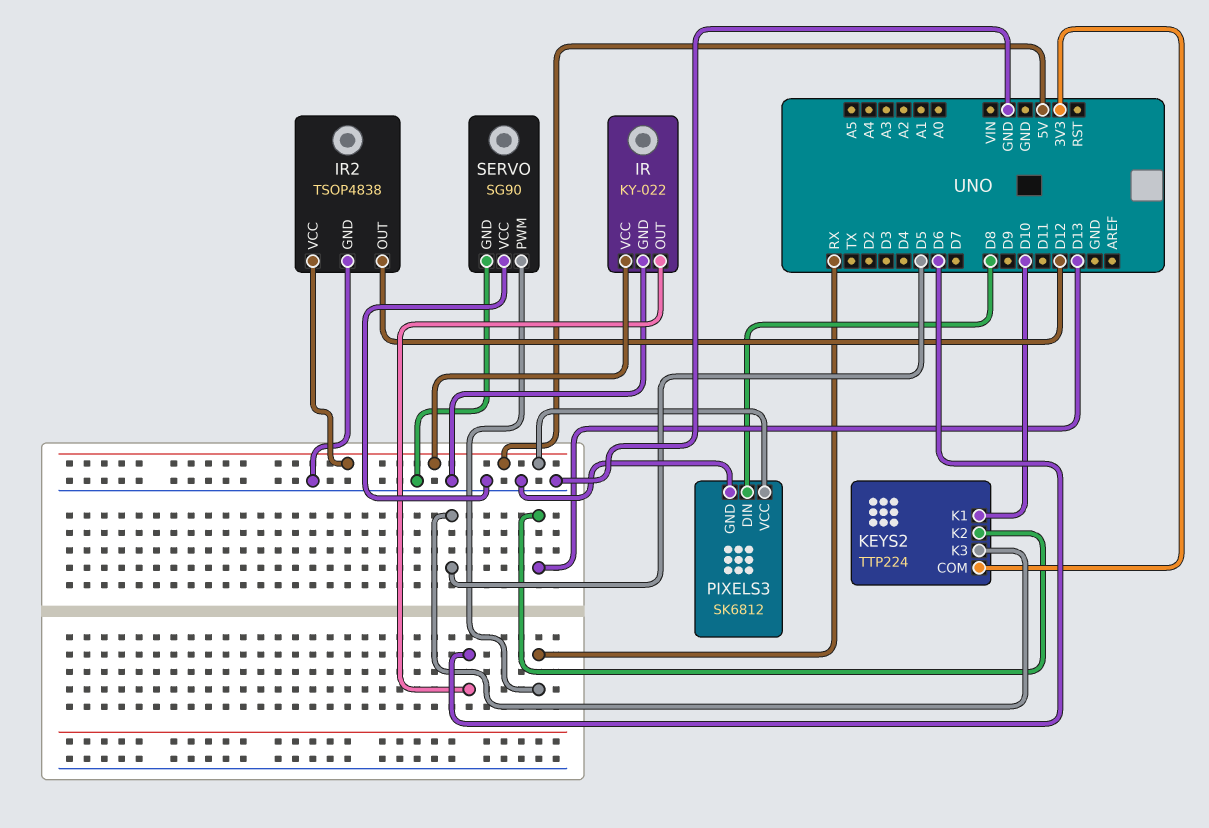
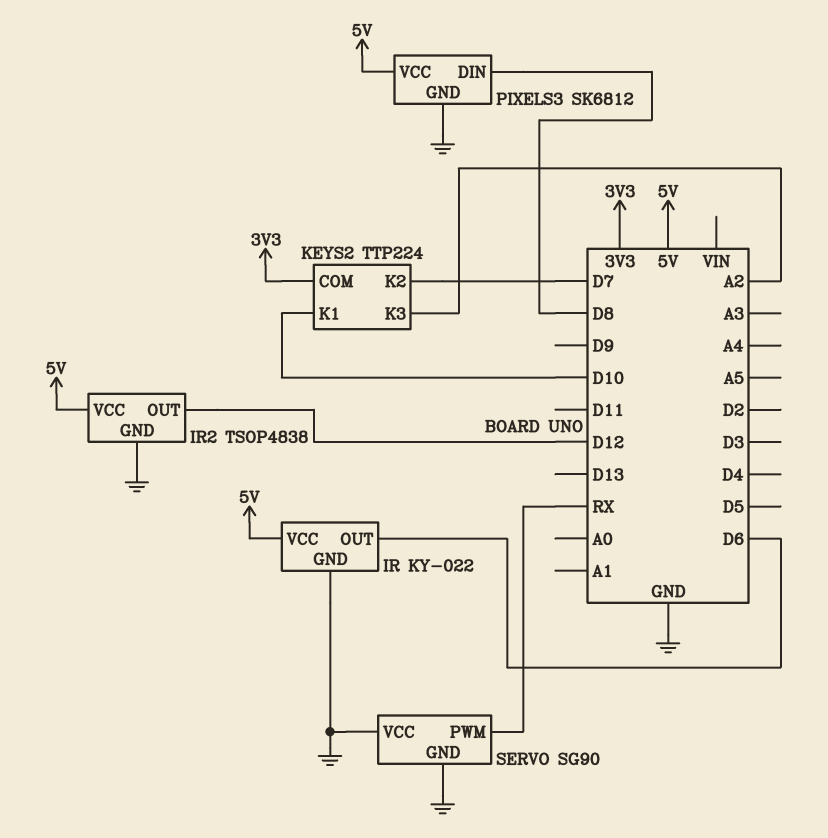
KEYS2 pin K2: D13 -> D7
KEYS2 pin K3: D5 -> A2

